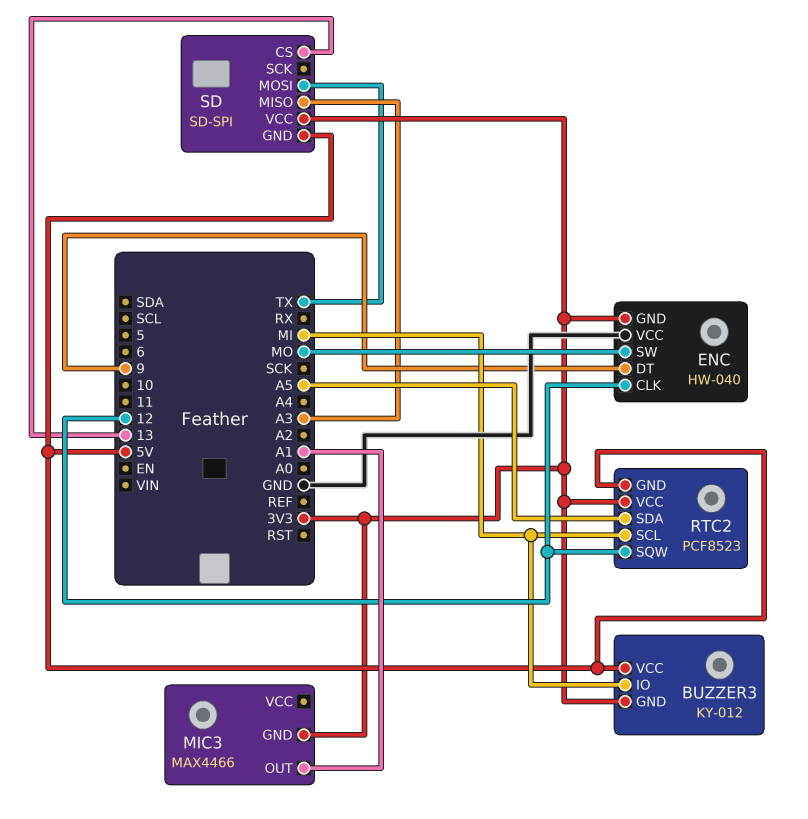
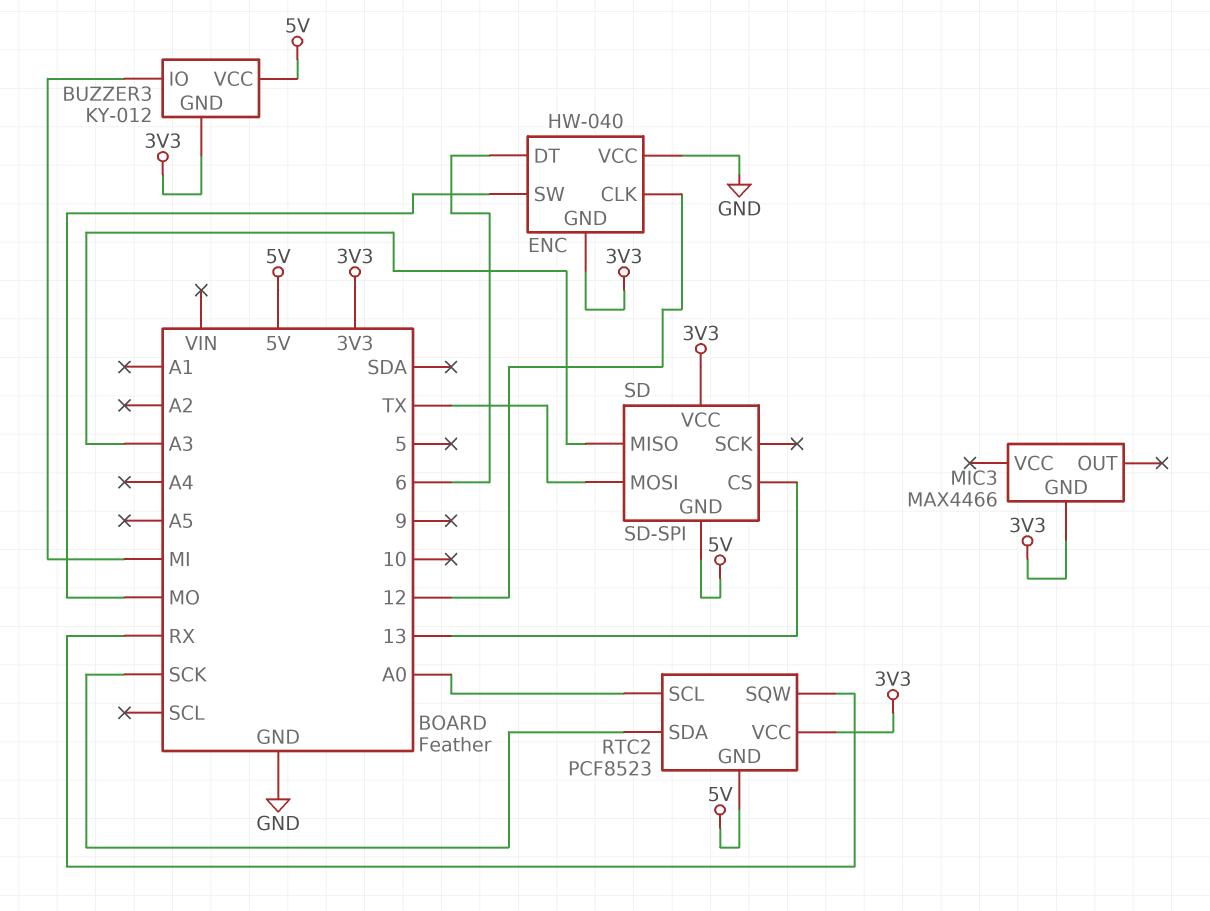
ENC pin DT: 9 -> 6
MIC3 pin OUT: A1 -> none
RTC2 pin SCL: MI -> A0
RTC2 pin SDA: A5 -> SCK
RTC2 pin SQW: 12 -> RX

